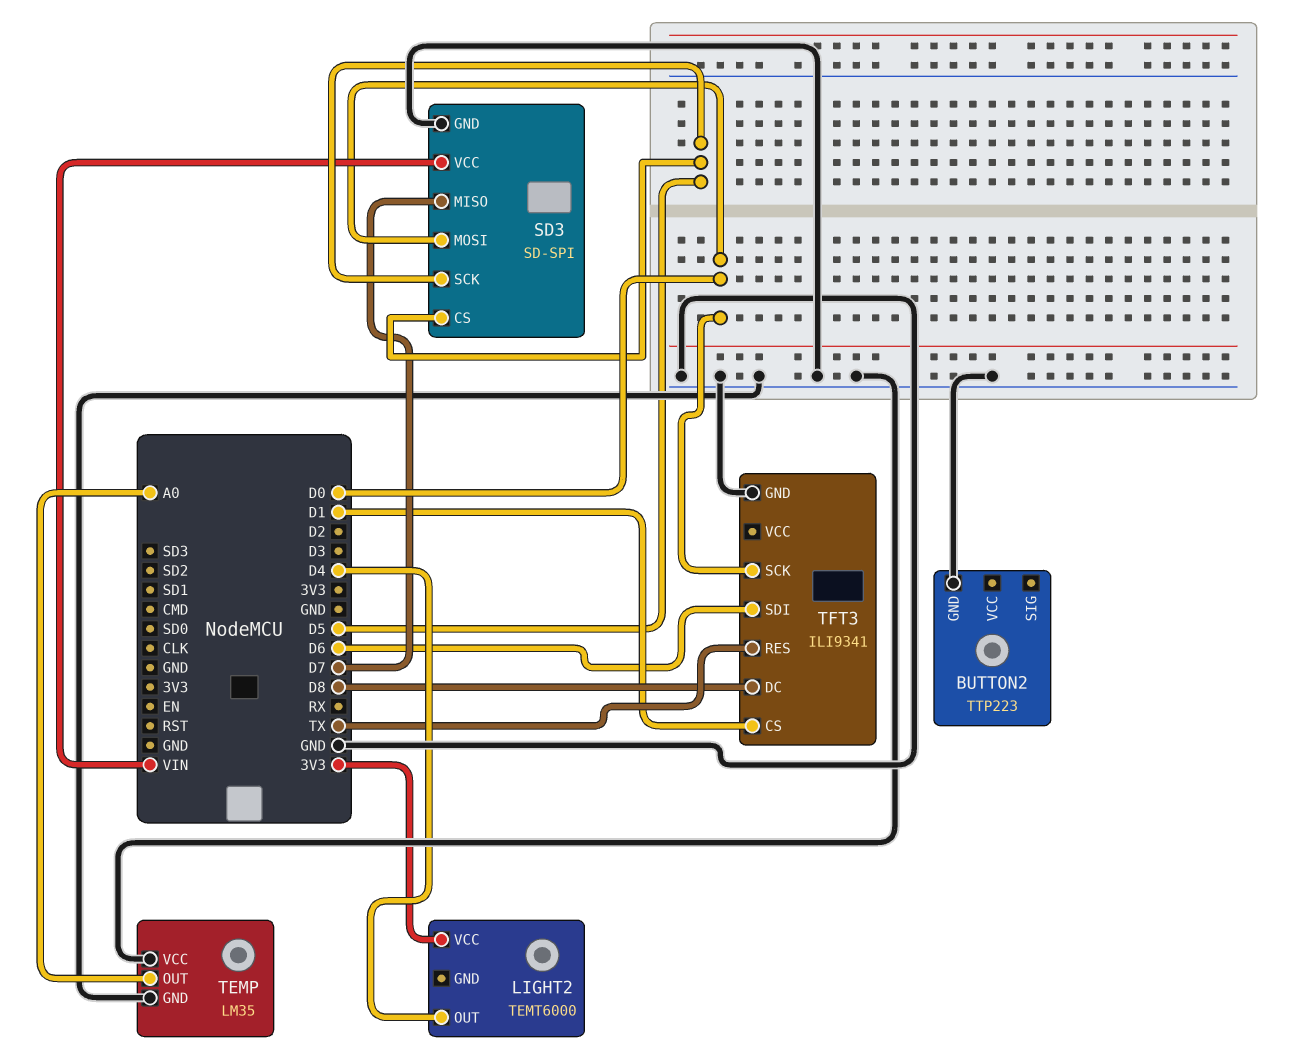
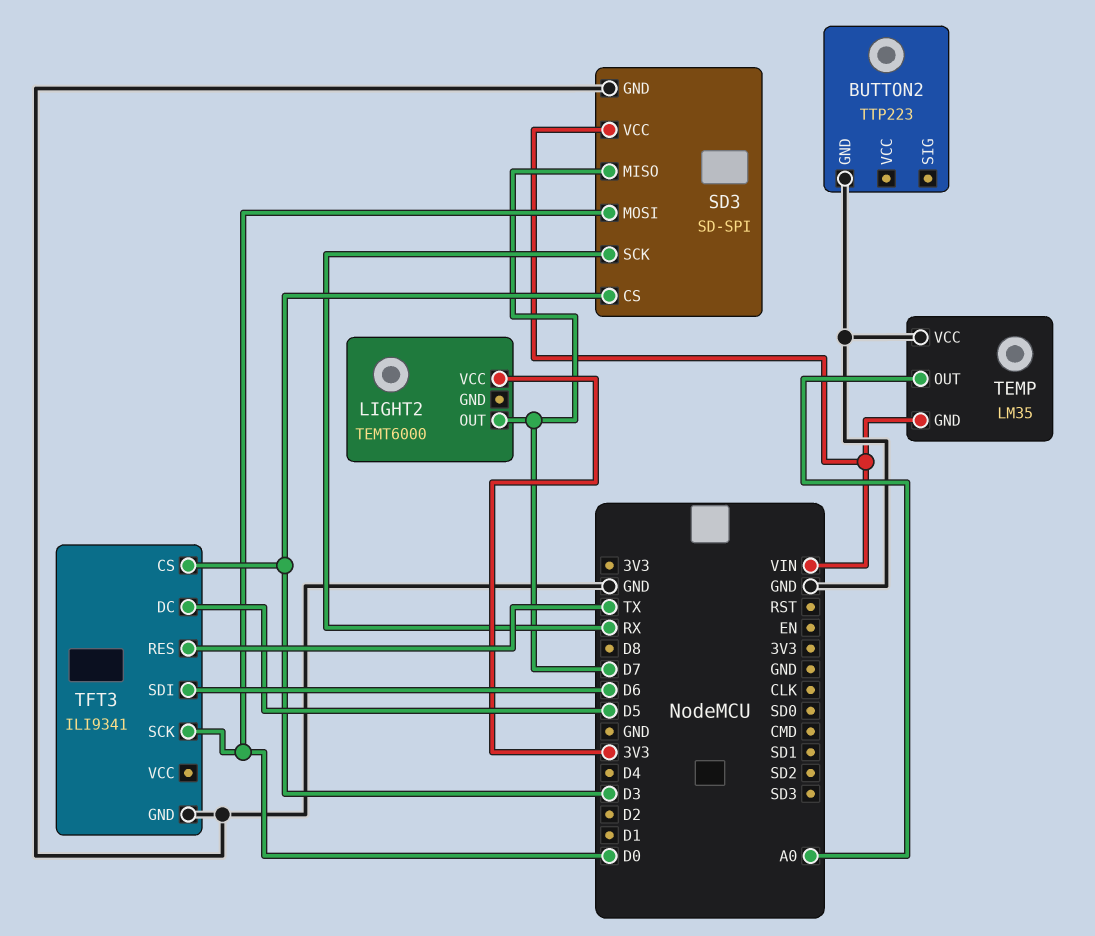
LIGHT2 pin OUT: D4 -> D7
SD3 pin CS: D5 -> D3
SD3 pin SCK: D5 -> RX
TEMP pin GND: GND -> VIN
TFT3 pin CS: D1 -> D3
TFT3 pin DC: D8 -> D5

